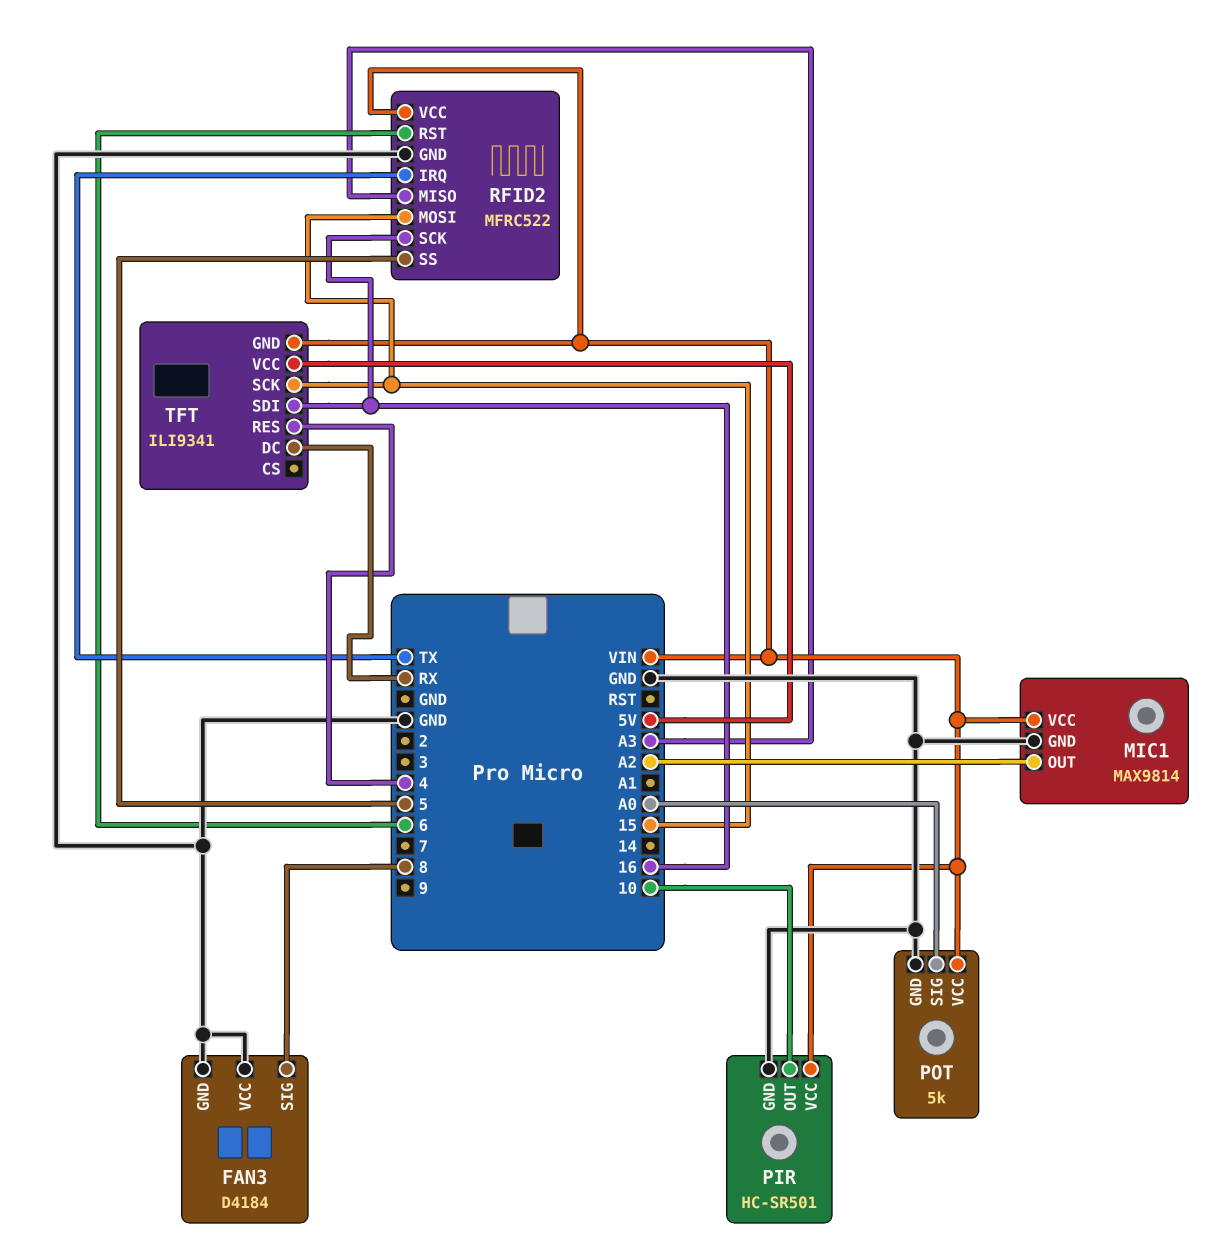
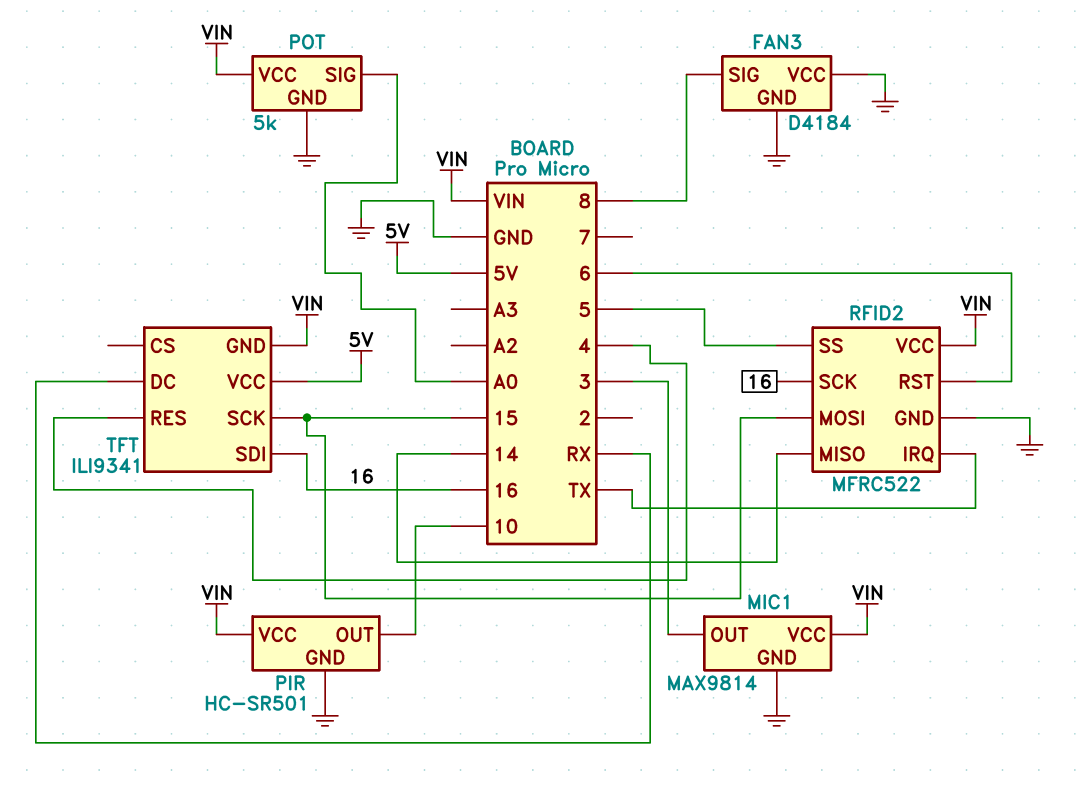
MIC1 pin OUT: A2 -> 3
RFID2 pin MISO: A3 -> 14

